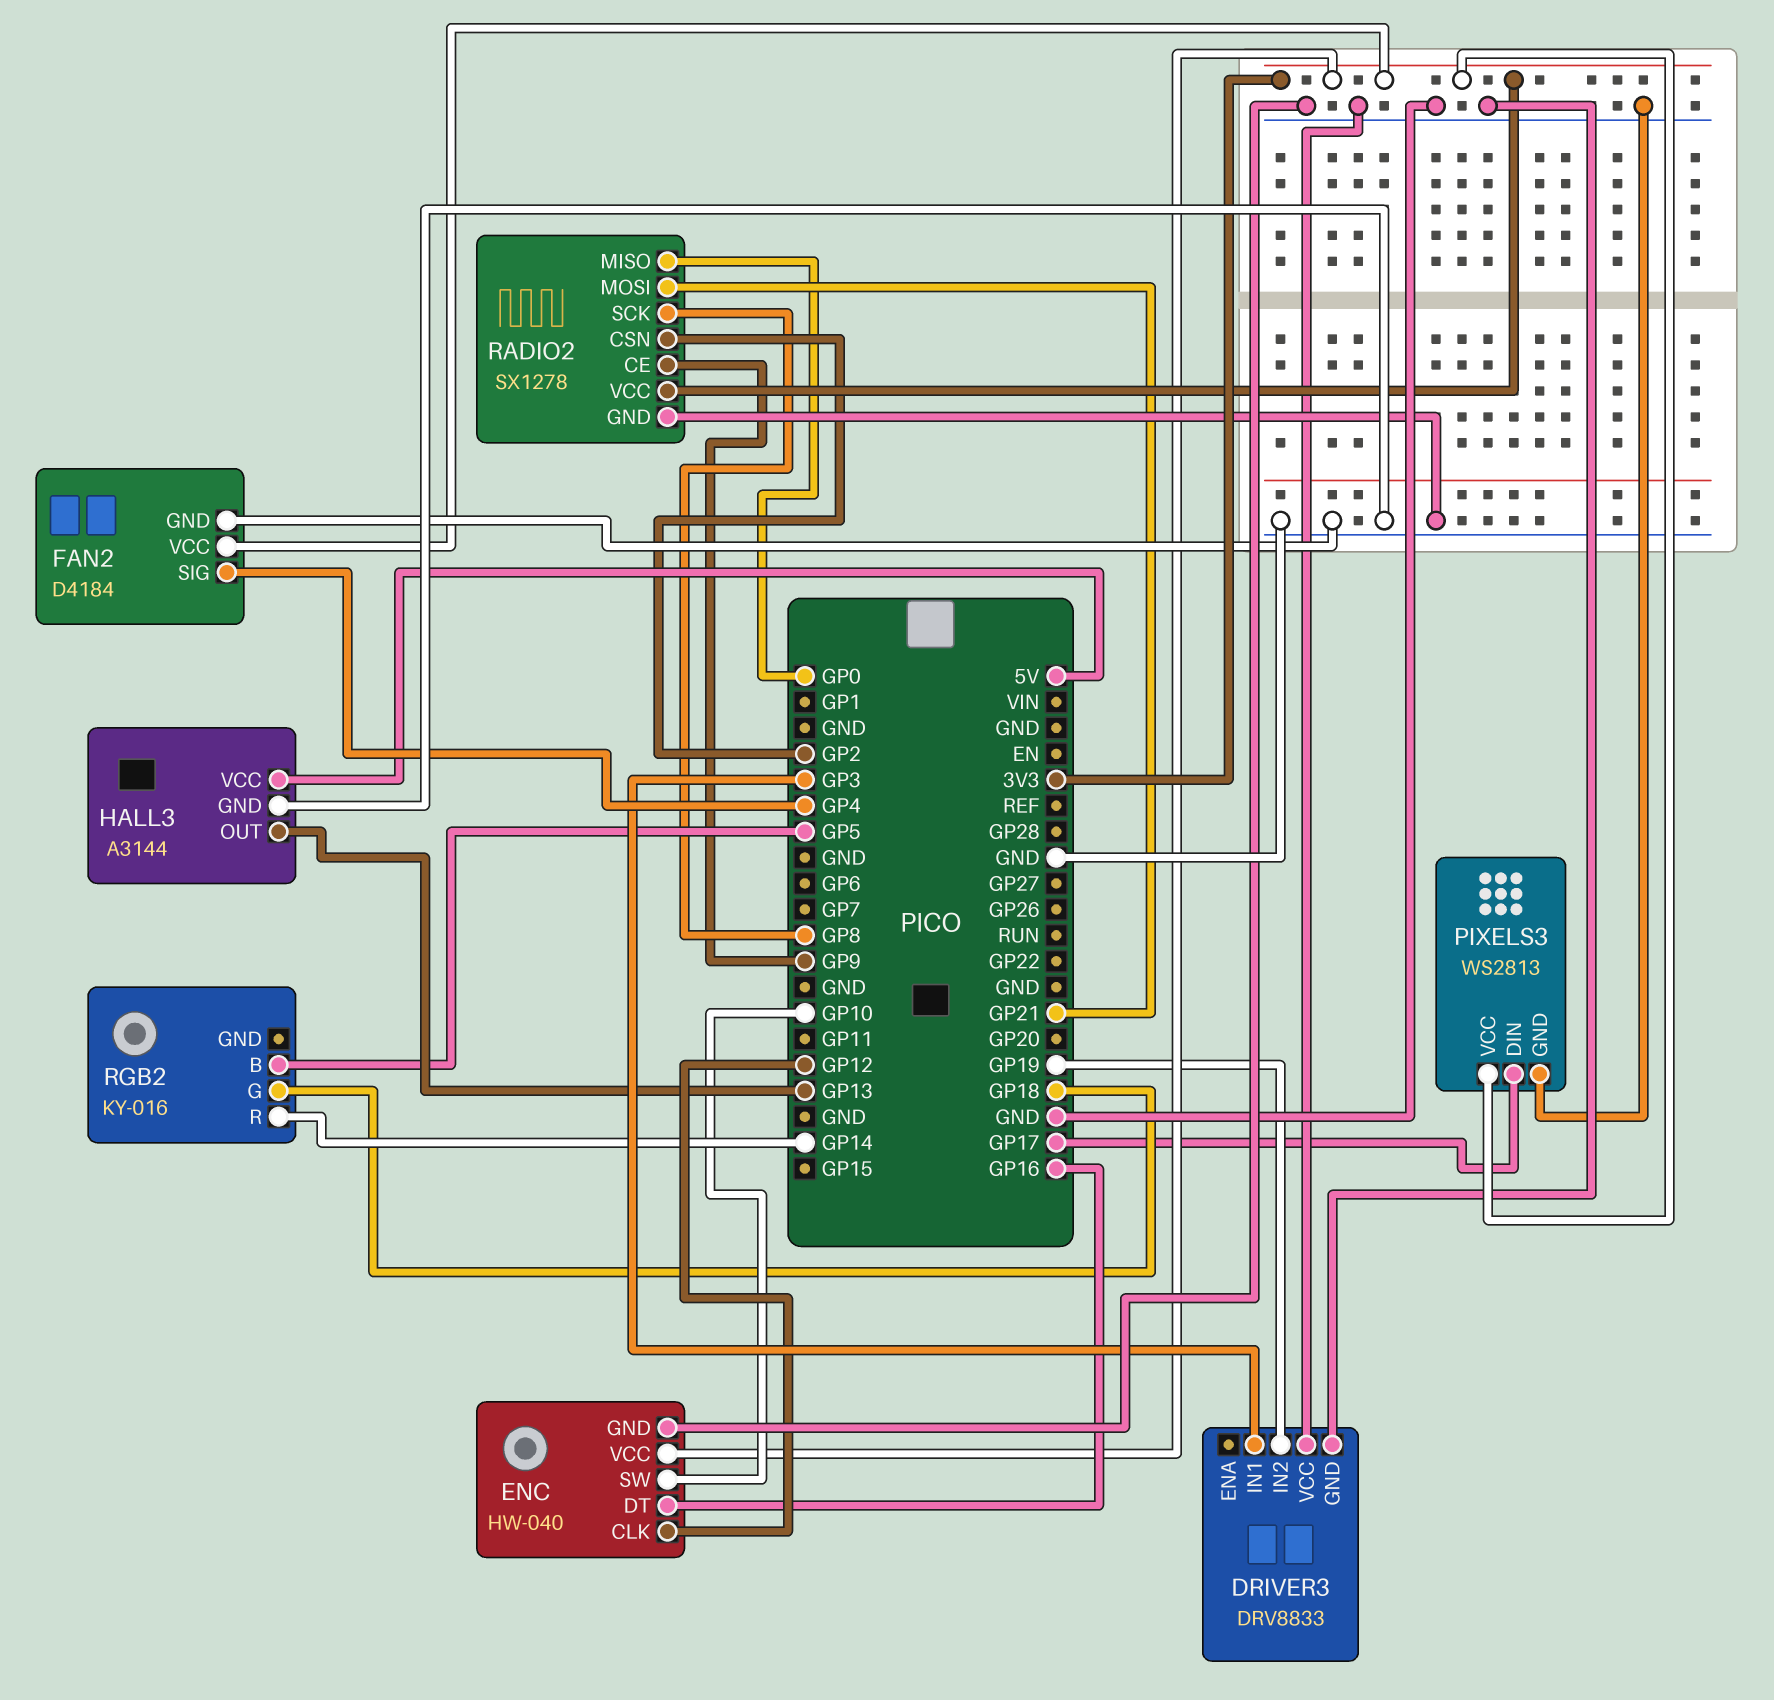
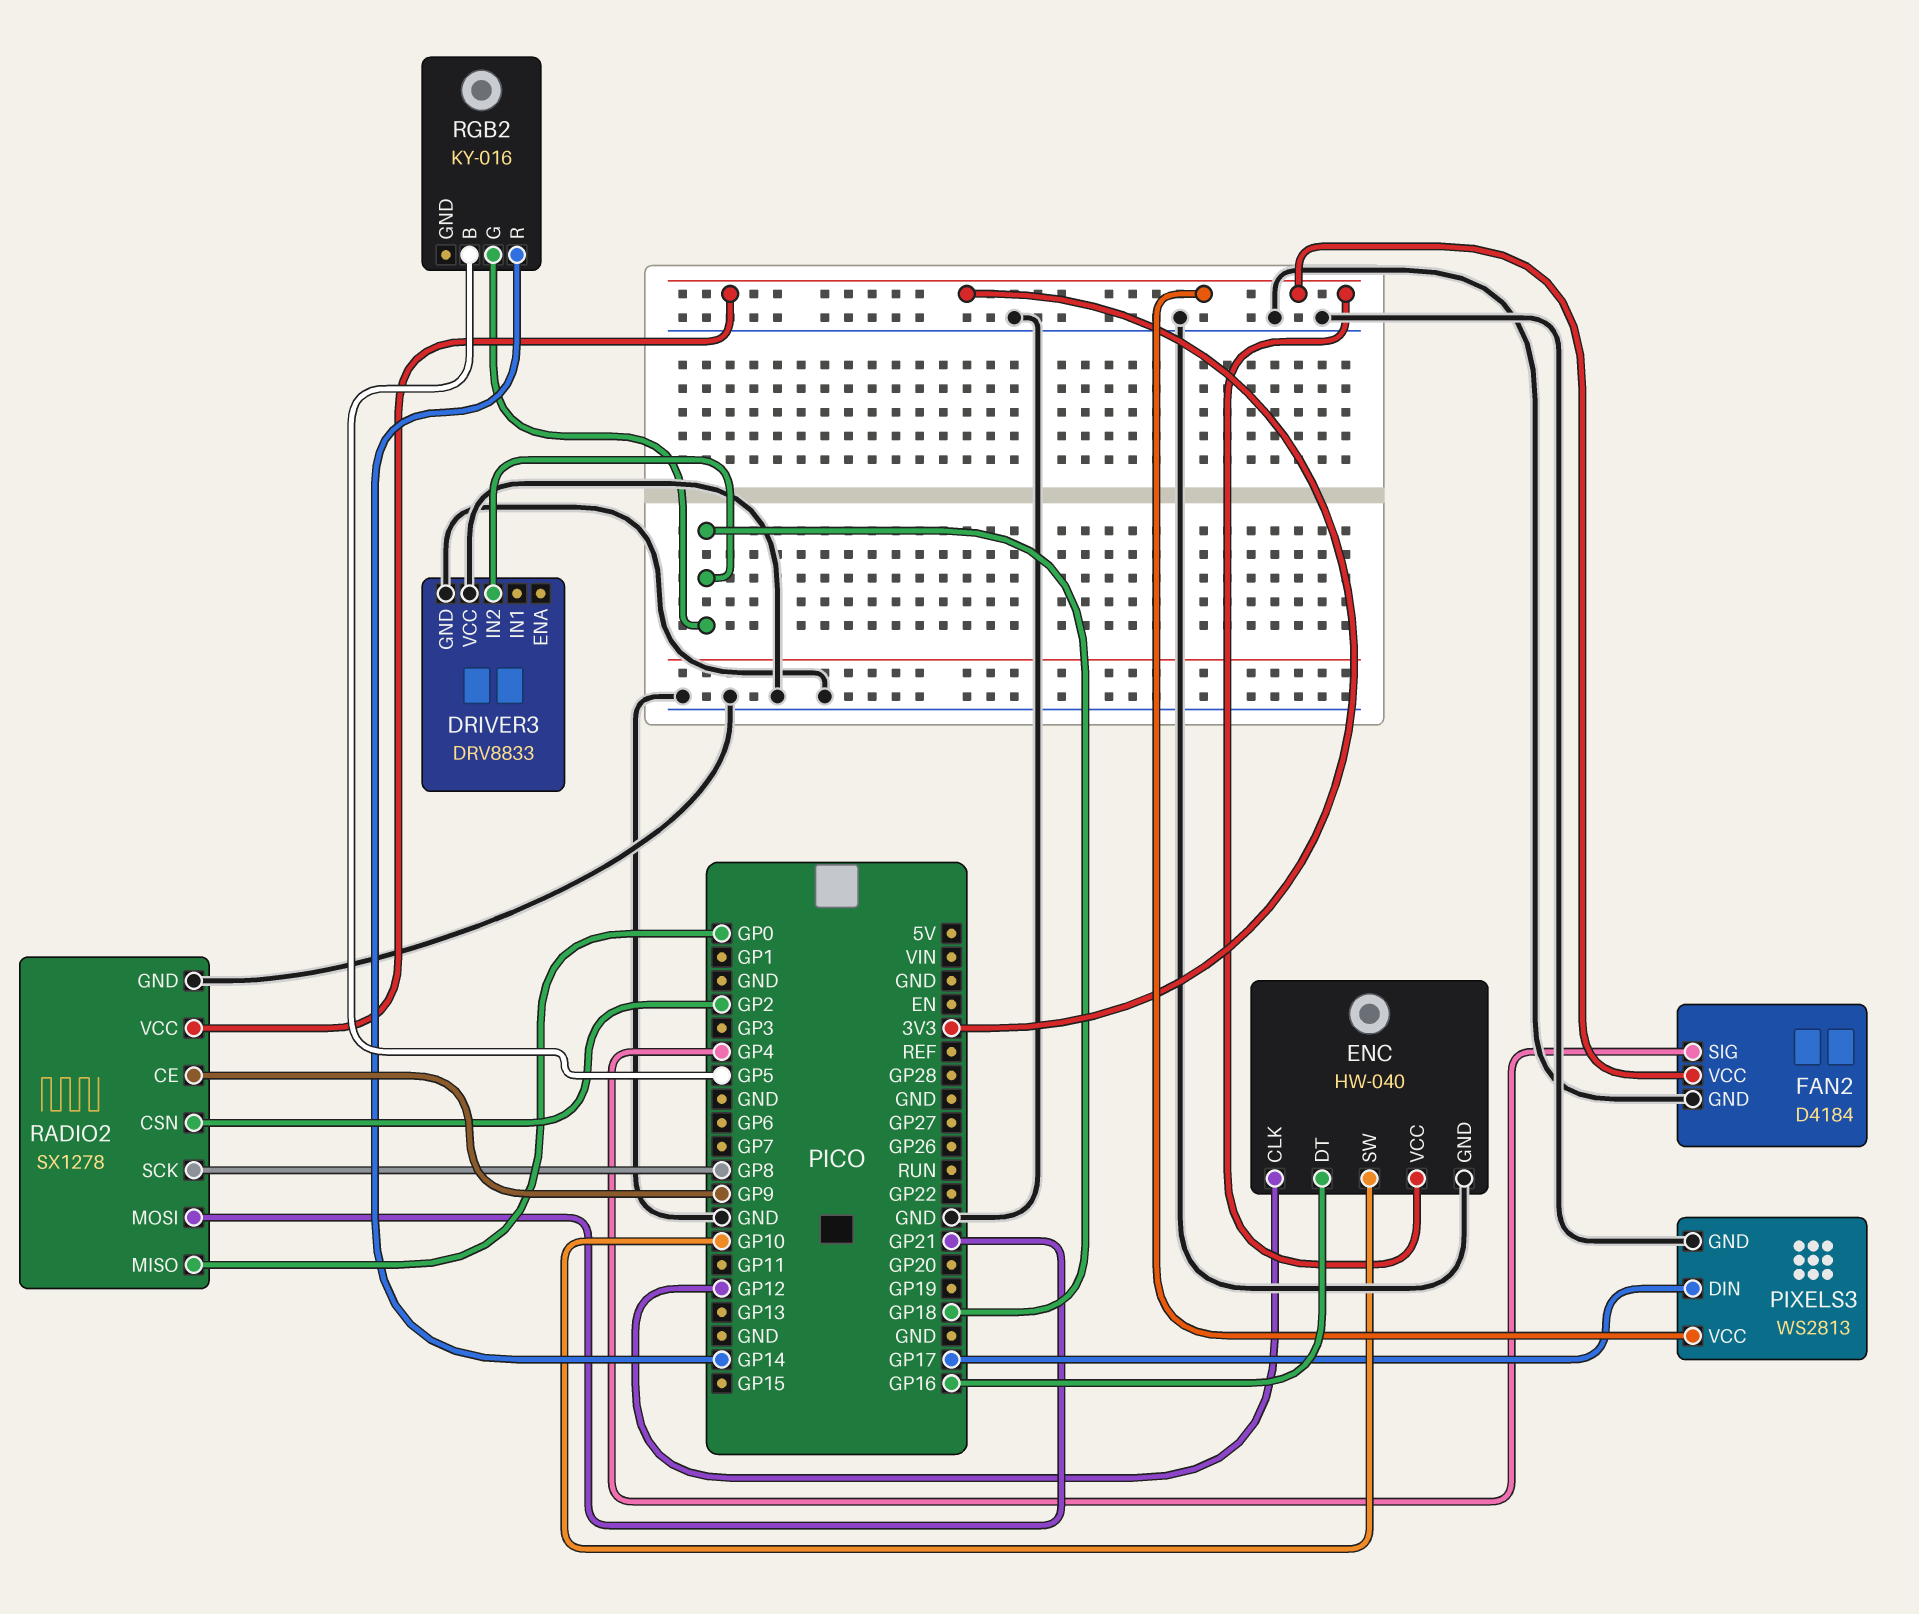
DRIVER3 pin IN1: GP3 -> none
DRIVER3 pin IN2: GP19 -> GP18
HALL3: A3144 -> none
HALL3 pin GND: GND -> none
HALL3 pin OUT: GP13 -> none
HALL3 pin VCC: 5V -> none

